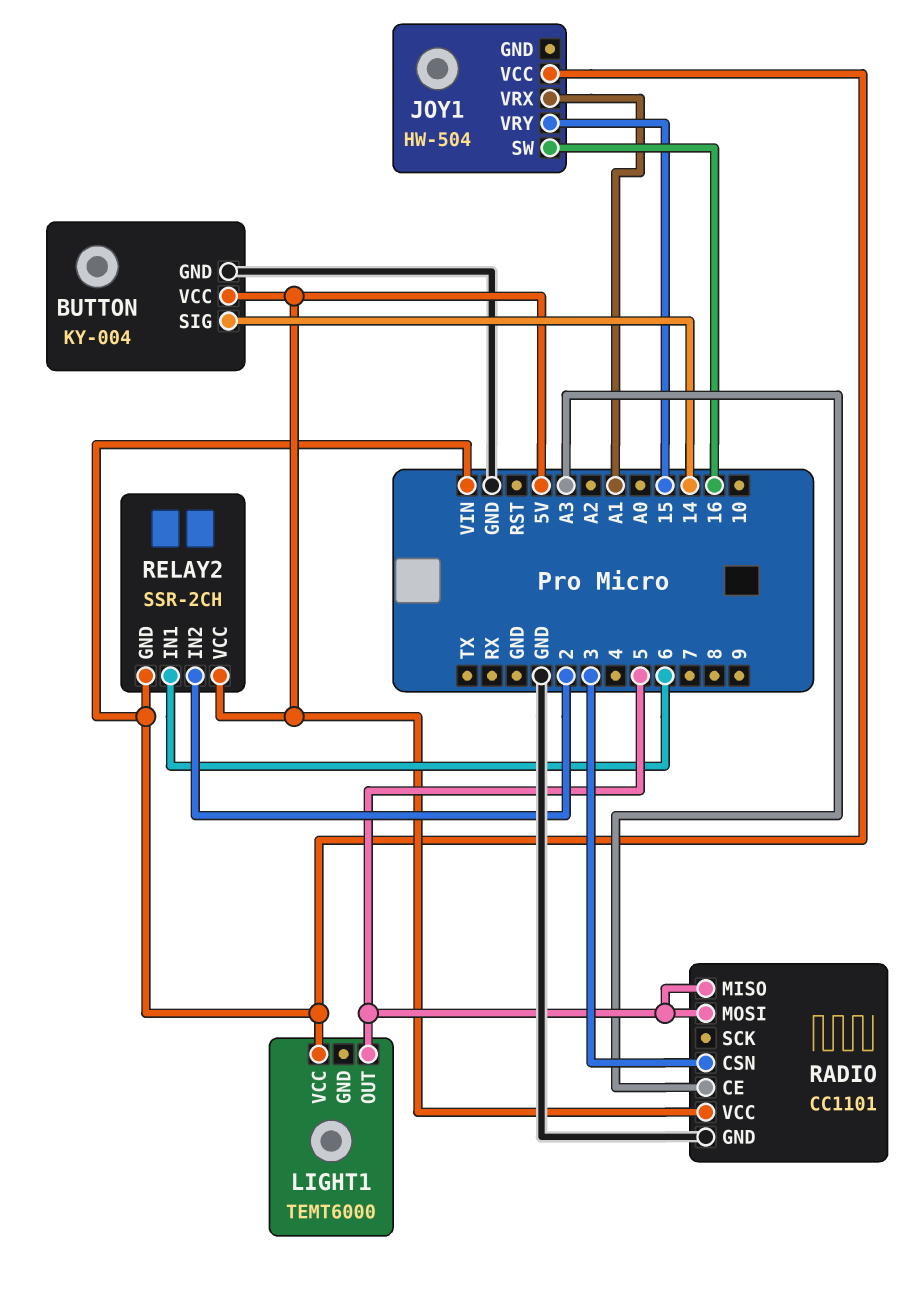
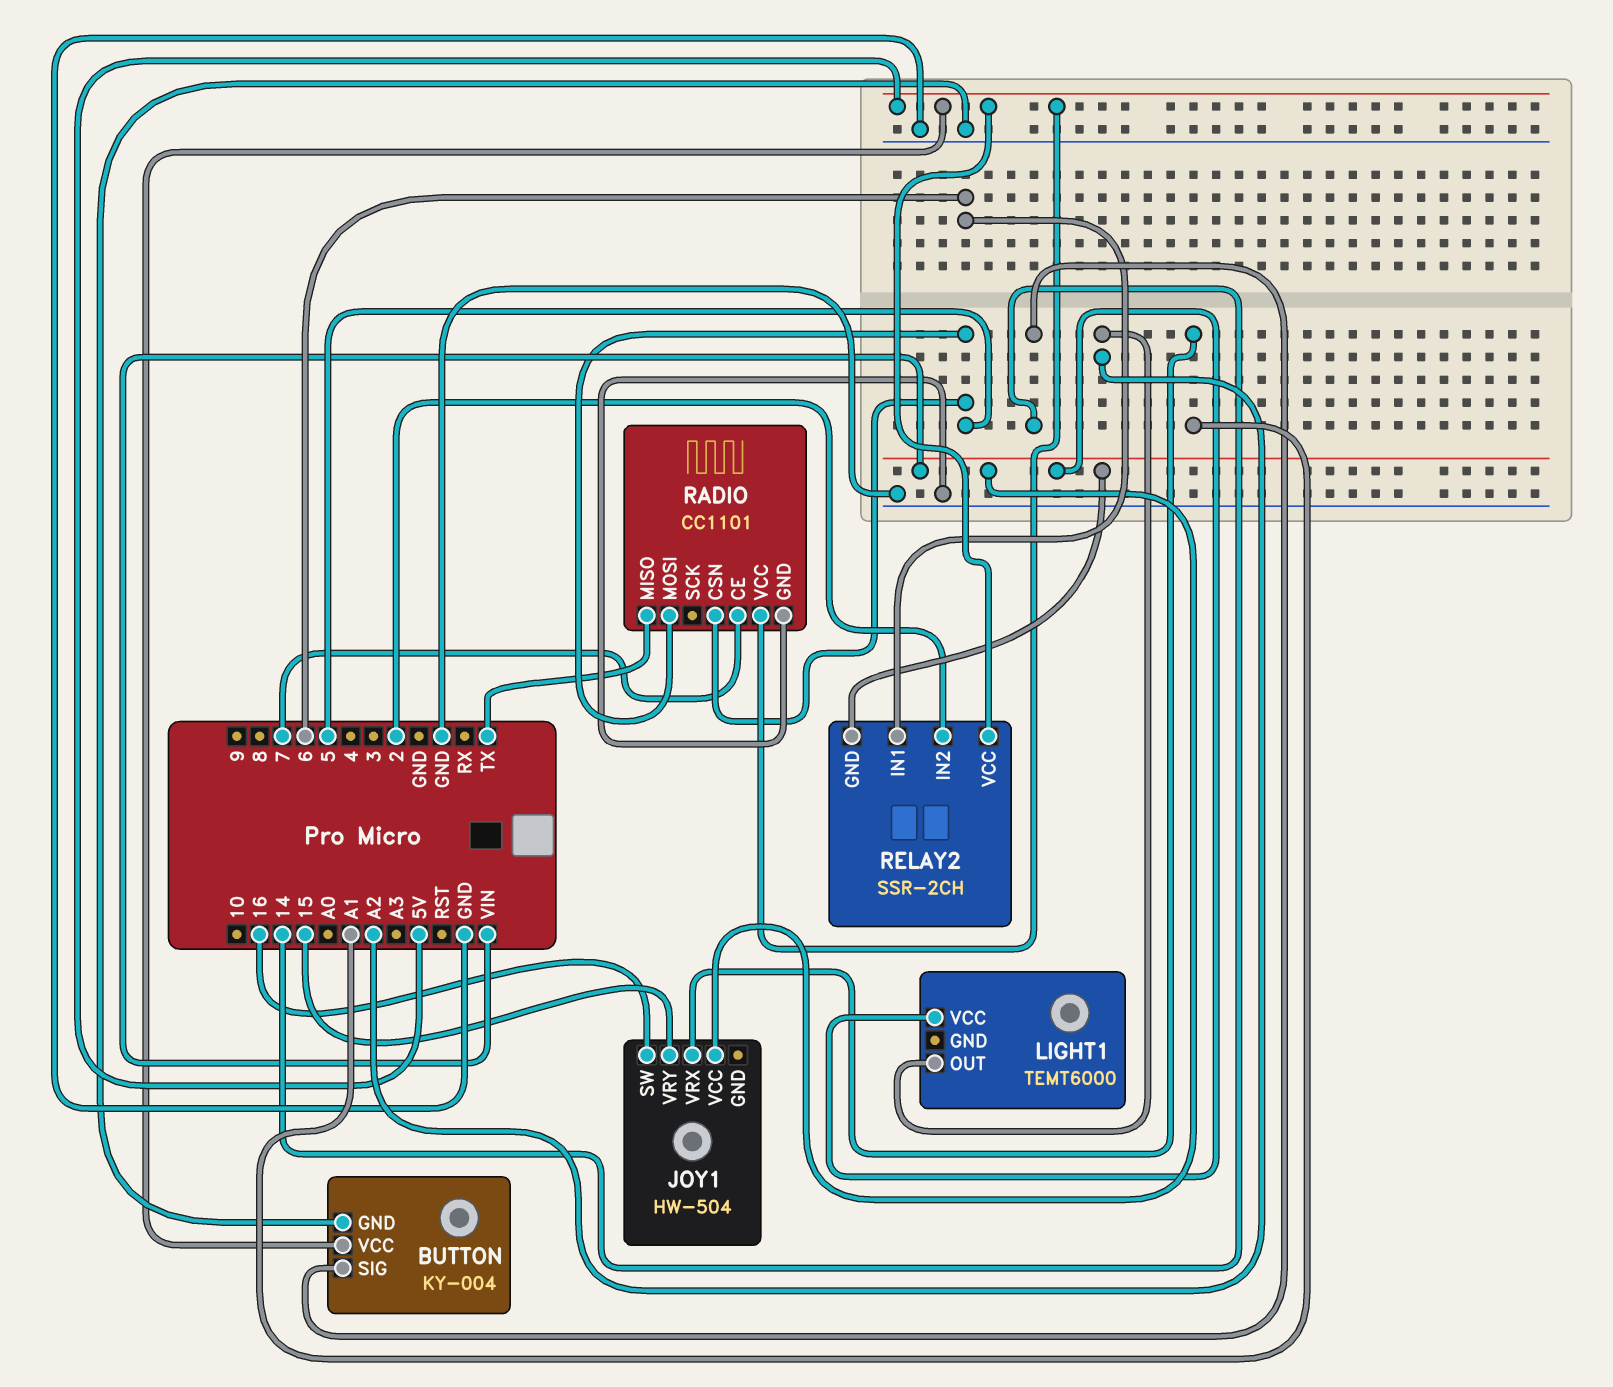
LIGHT1 pin OUT: 5 -> A2
RADIO pin CE: A3 -> 7
RADIO pin CSN: 3 -> 5
RADIO pin MISO: 5 -> TX

